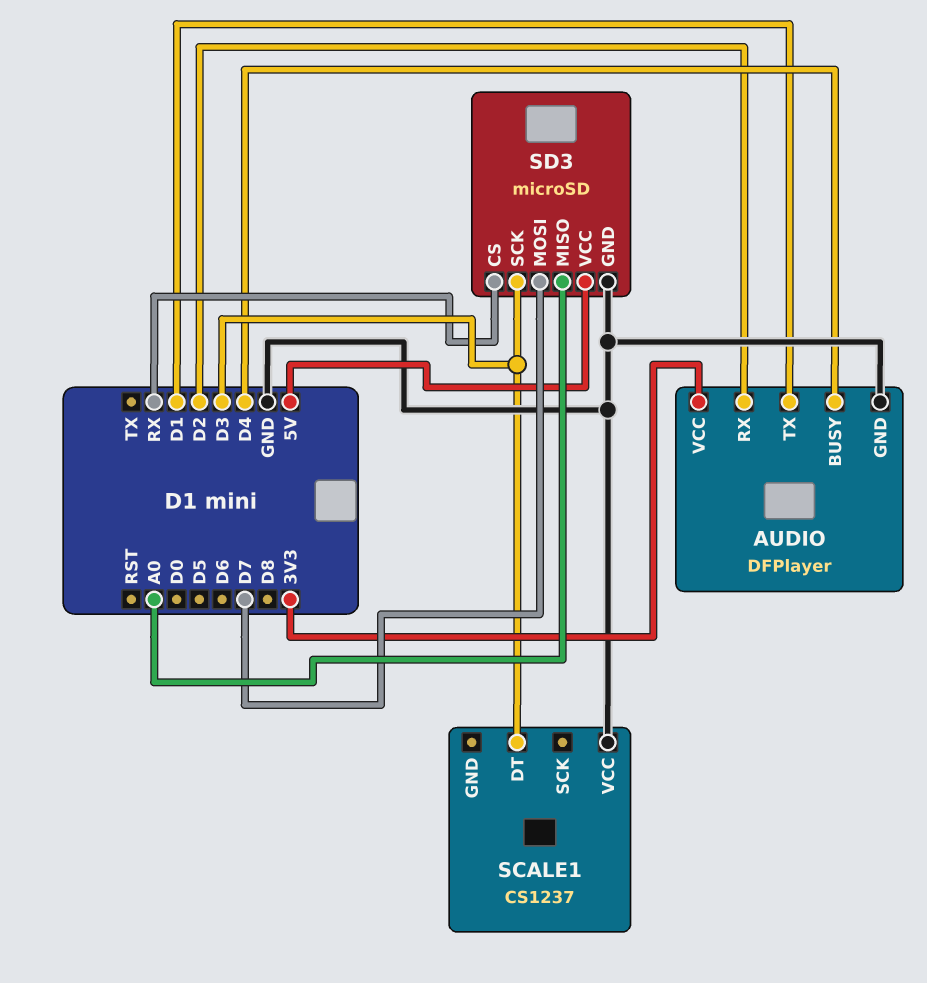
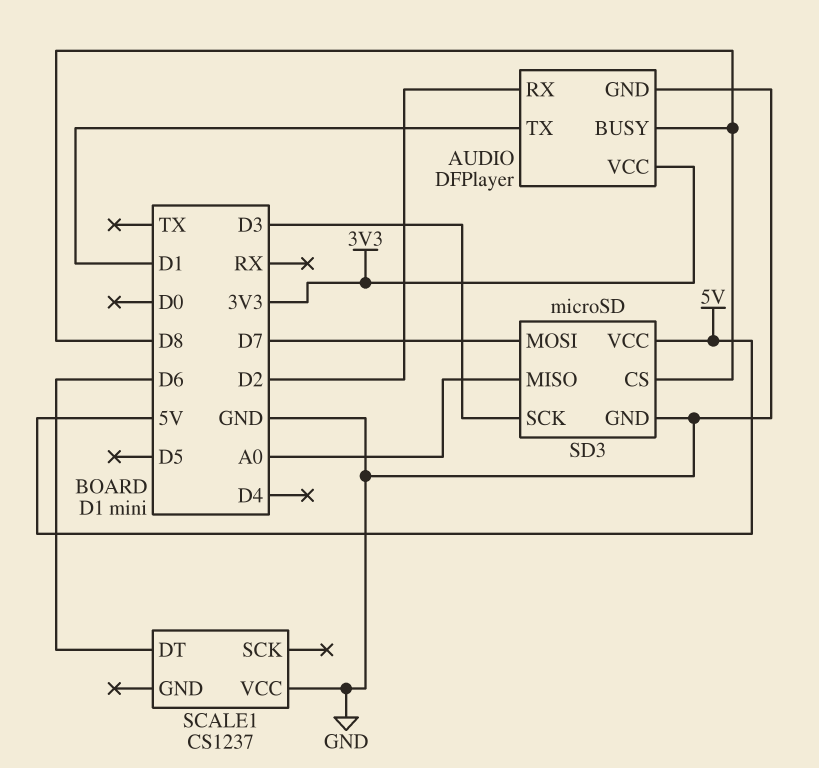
AUDIO pin BUSY: D4 -> D8
SCALE1 pin DT: D3 -> D6
SD3 pin CS: RX -> D8

